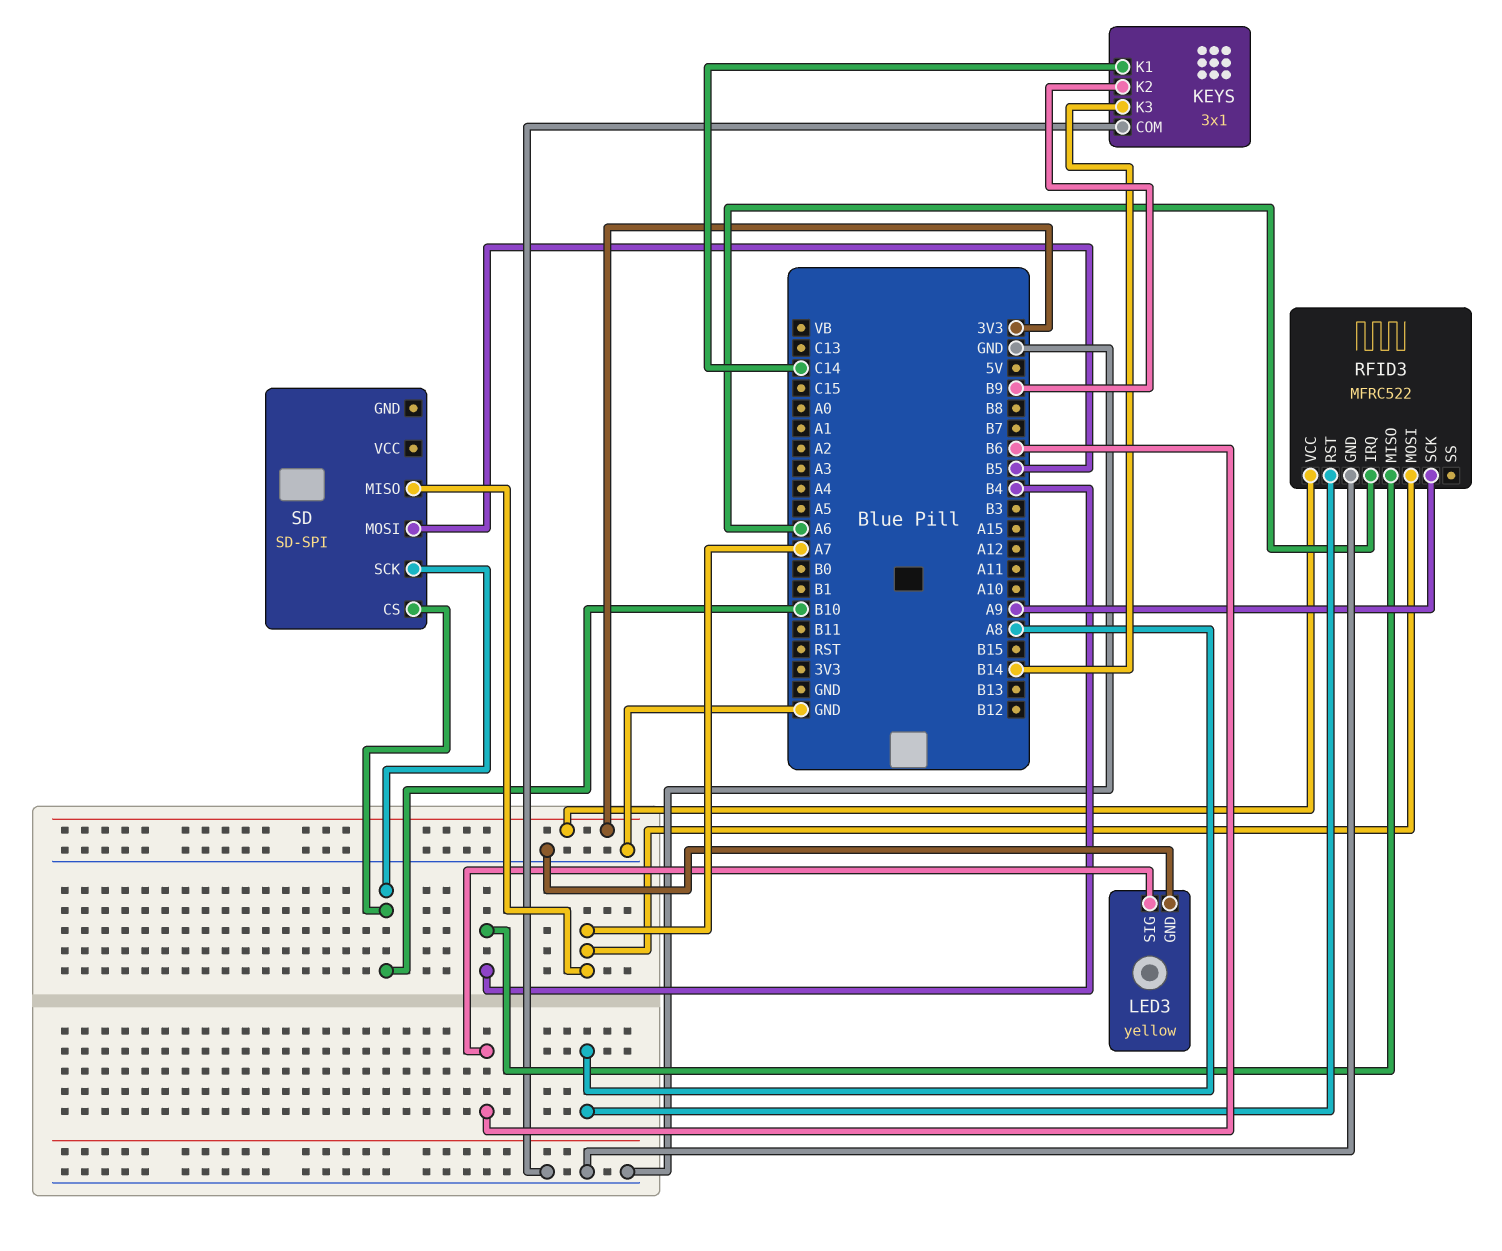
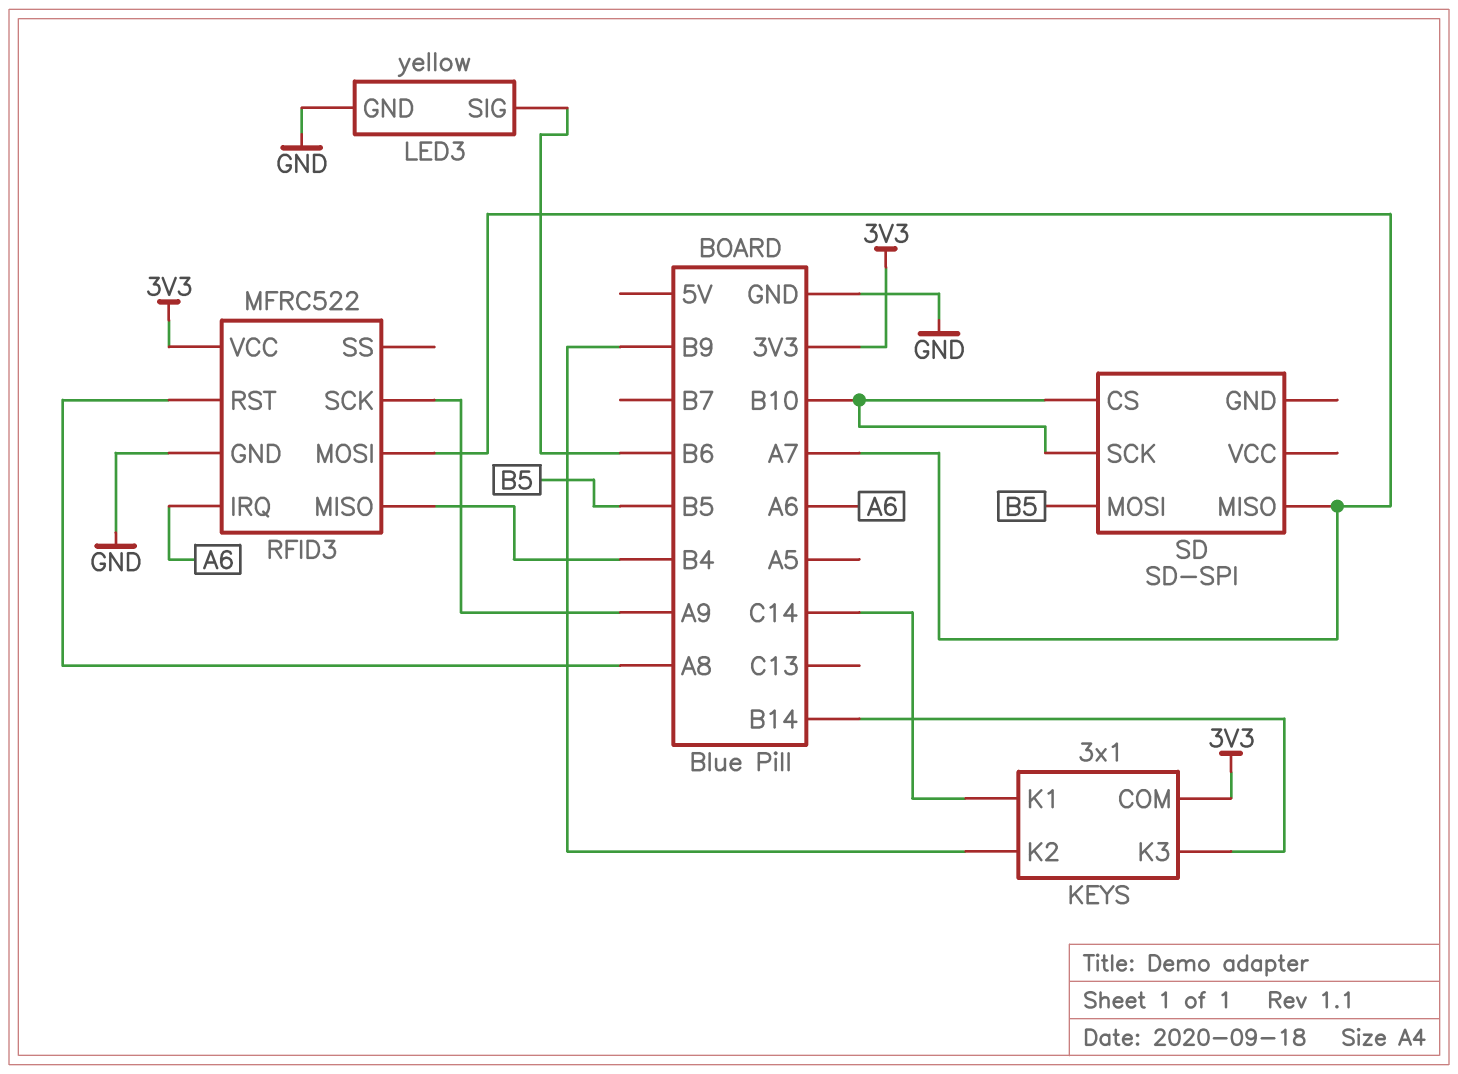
KEYS pin COM: GND -> 3V3

